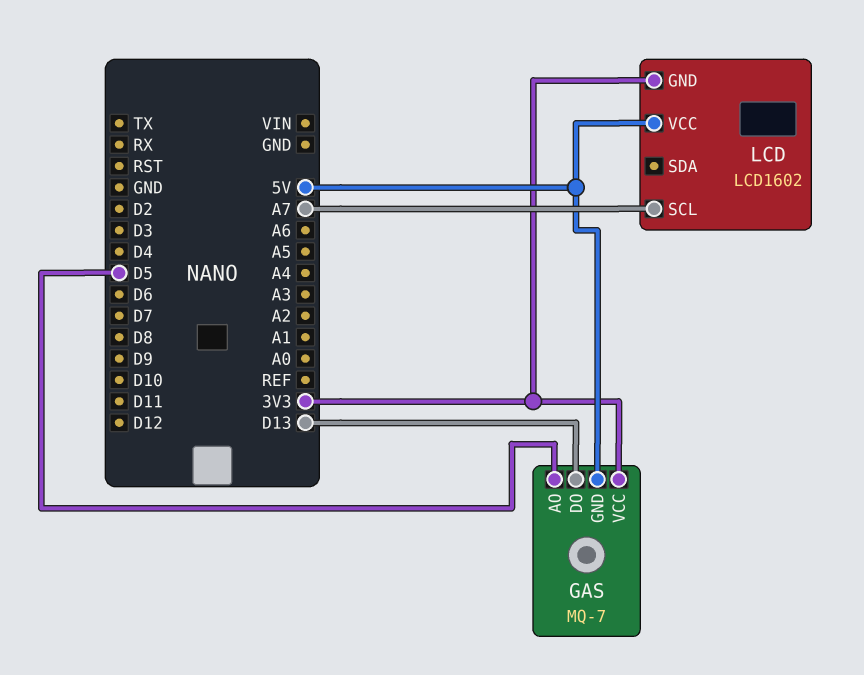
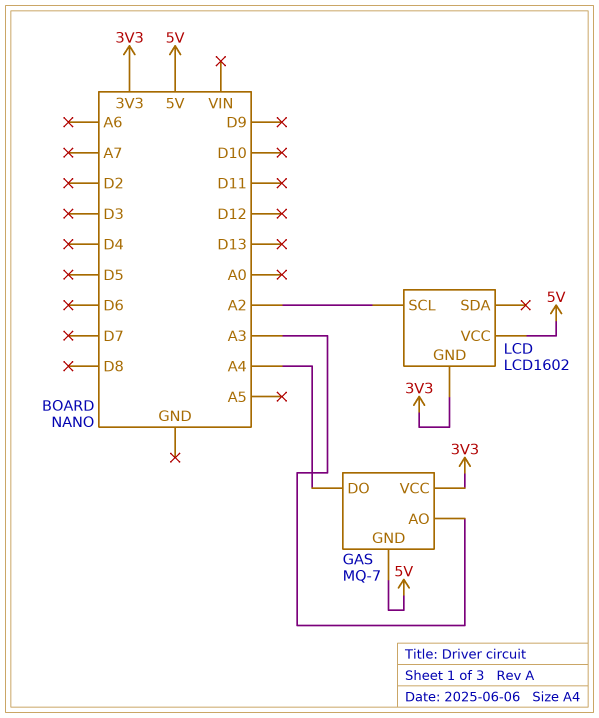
GAS pin AO: D5 -> A3
GAS pin DO: D13 -> A4
LCD pin SCL: A7 -> A2

